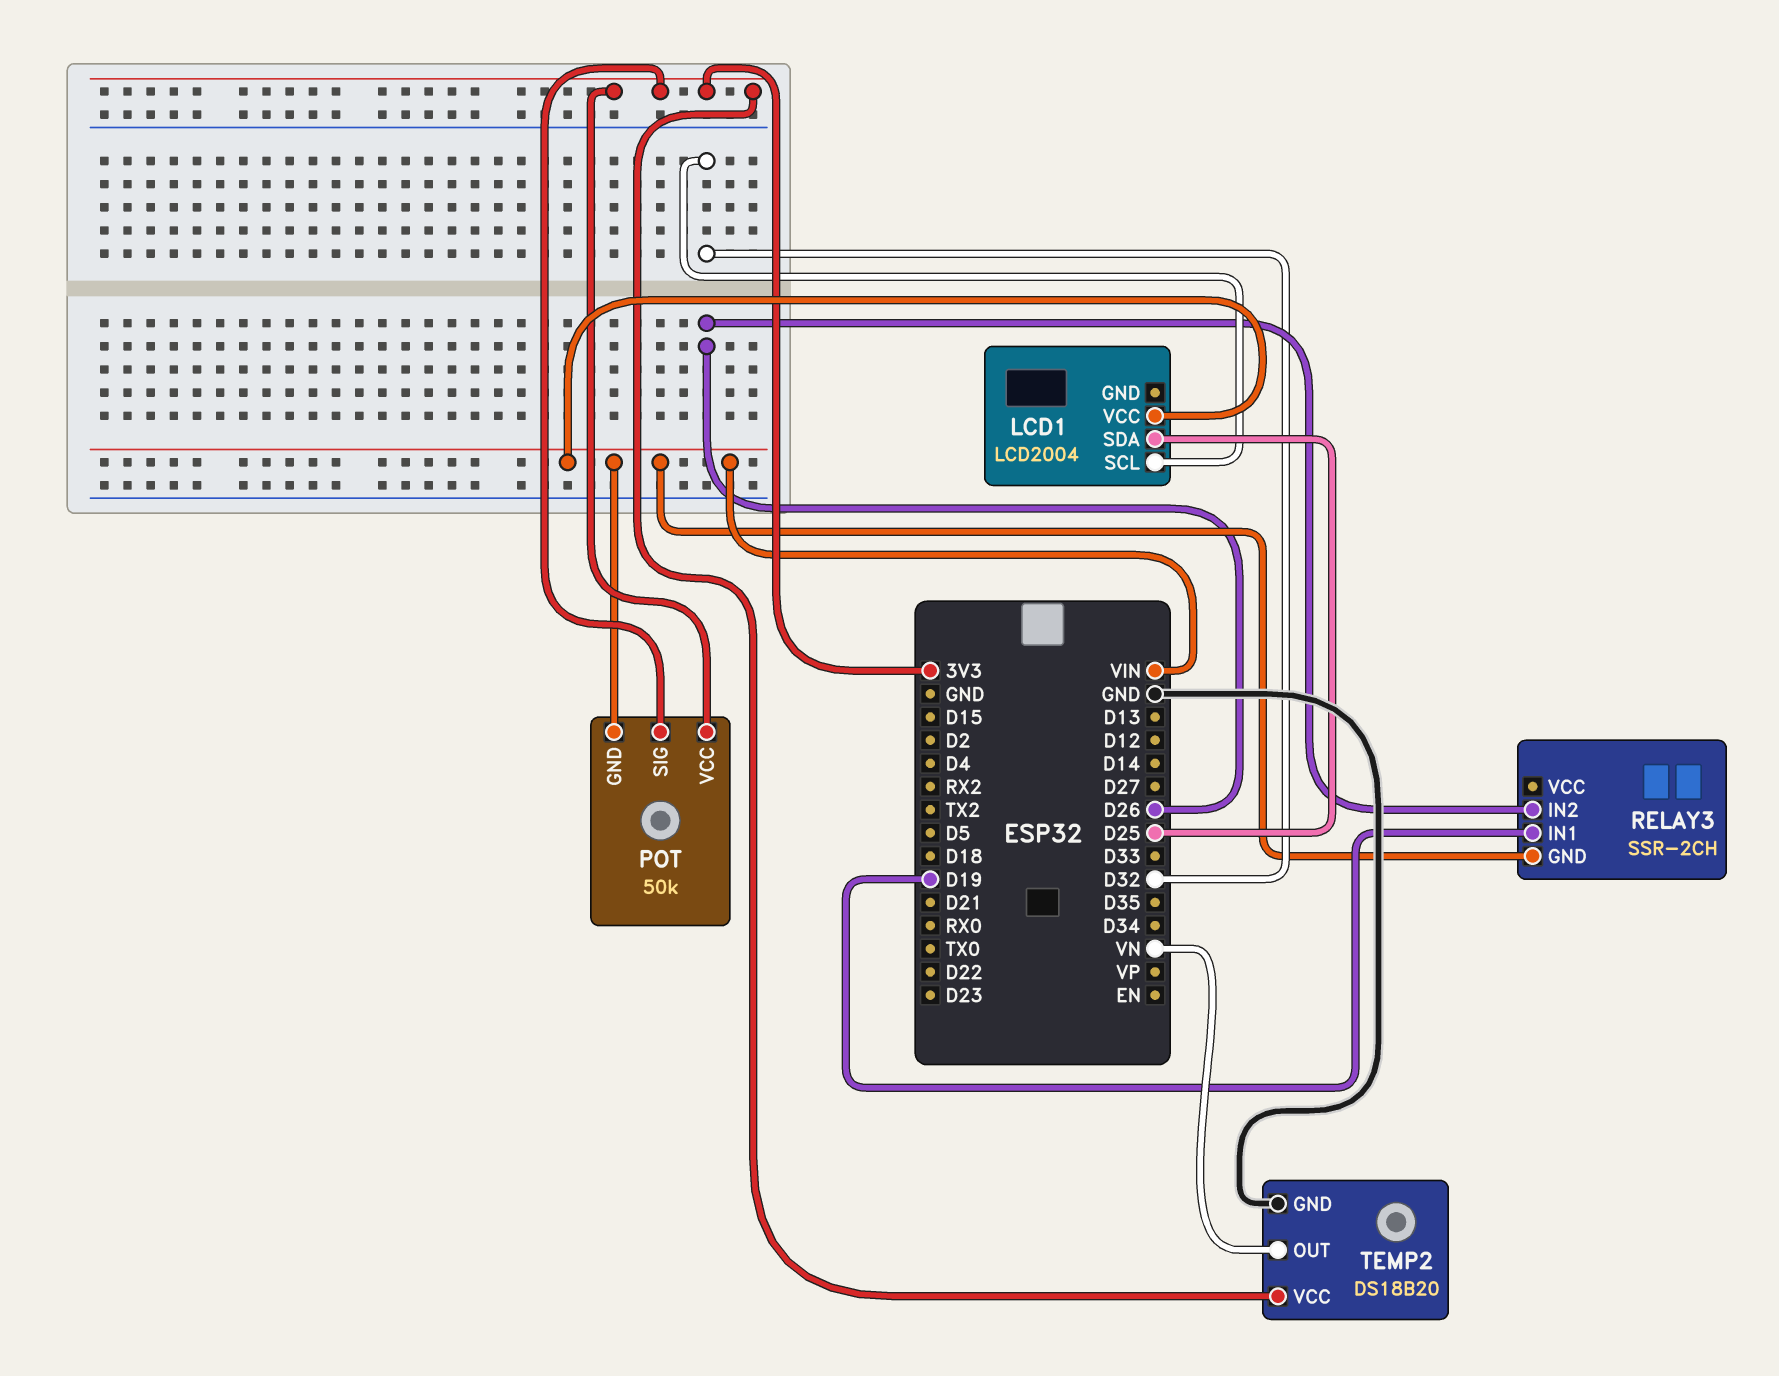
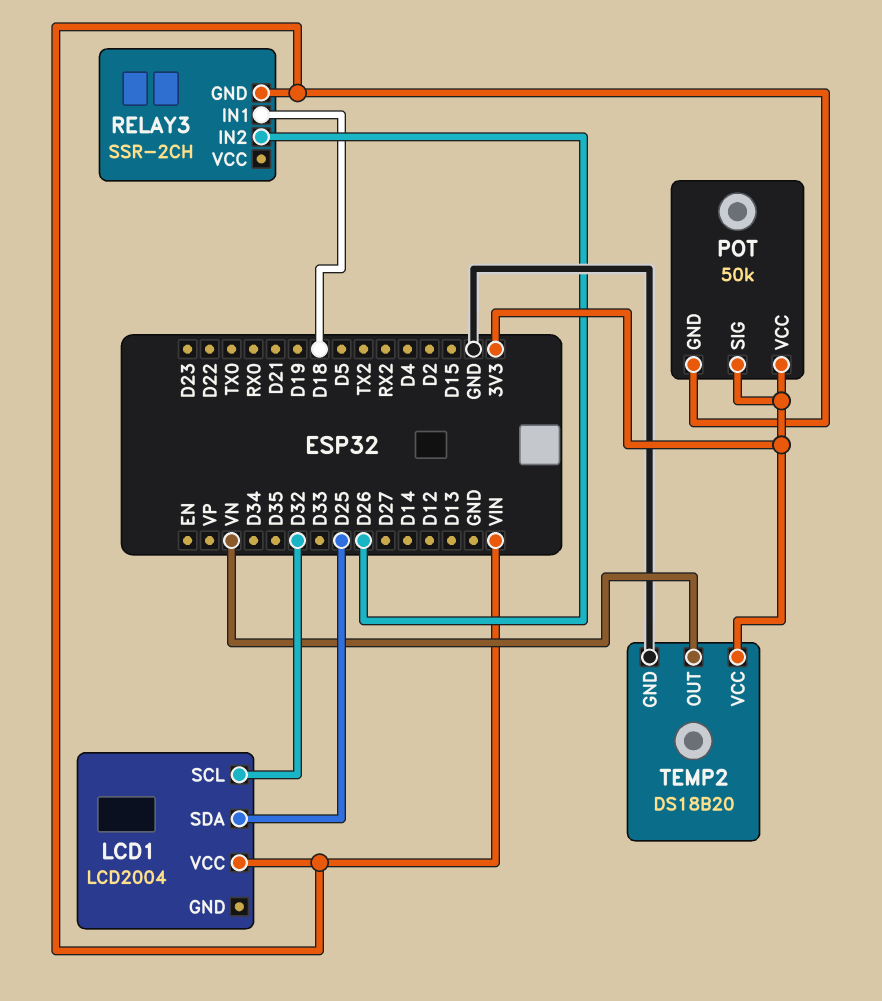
RELAY3 pin IN1: D19 -> D18

